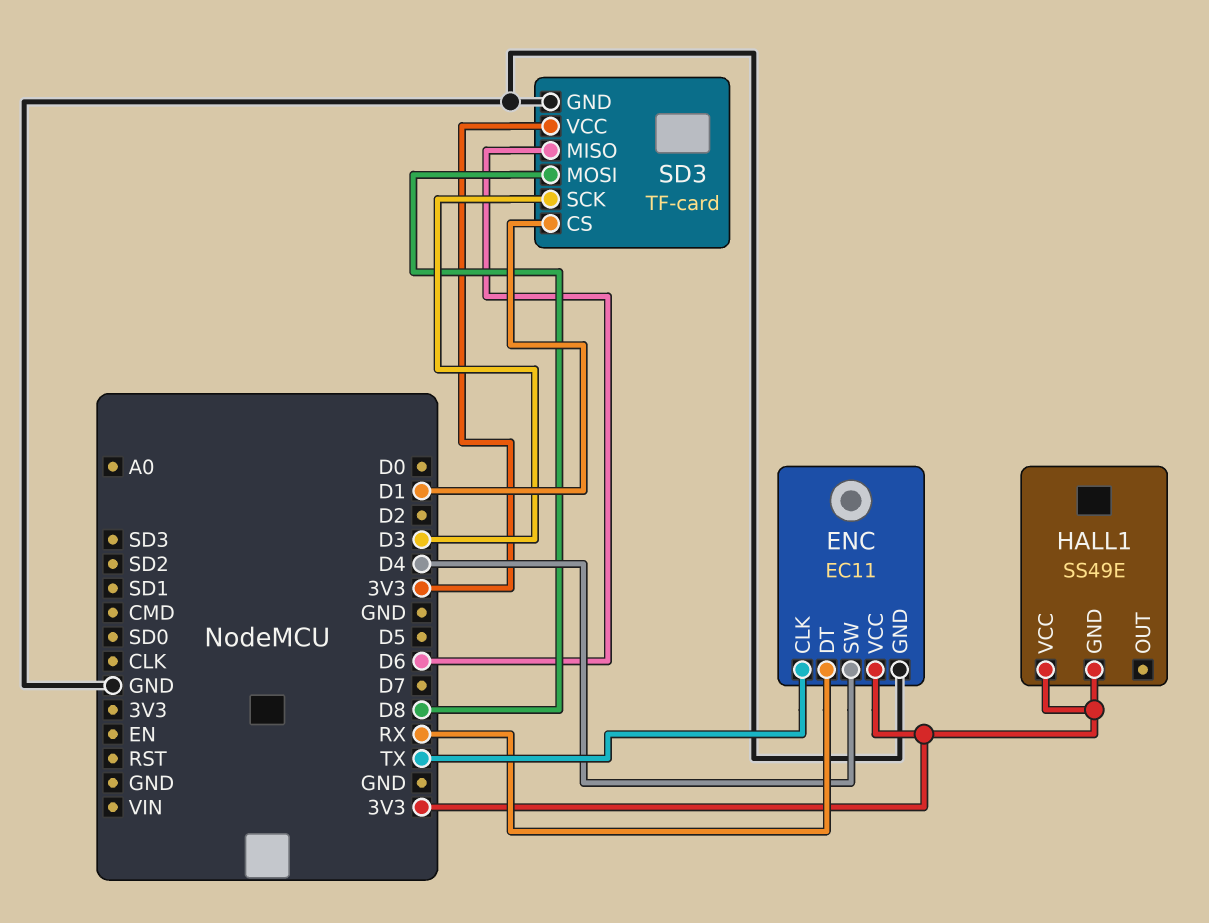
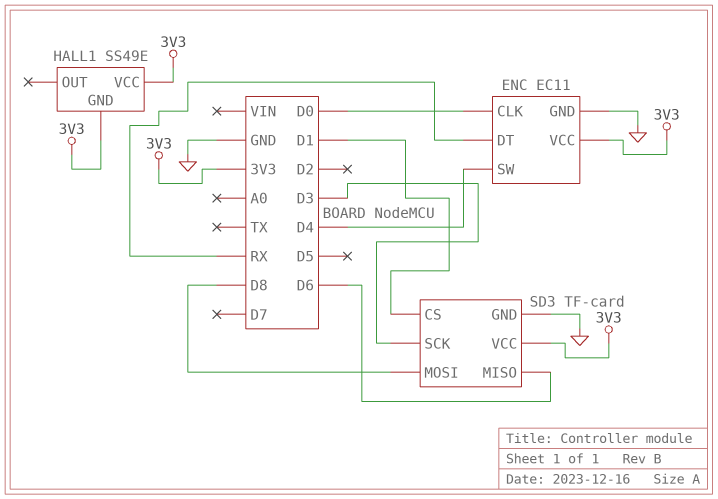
ENC pin CLK: TX -> D0

